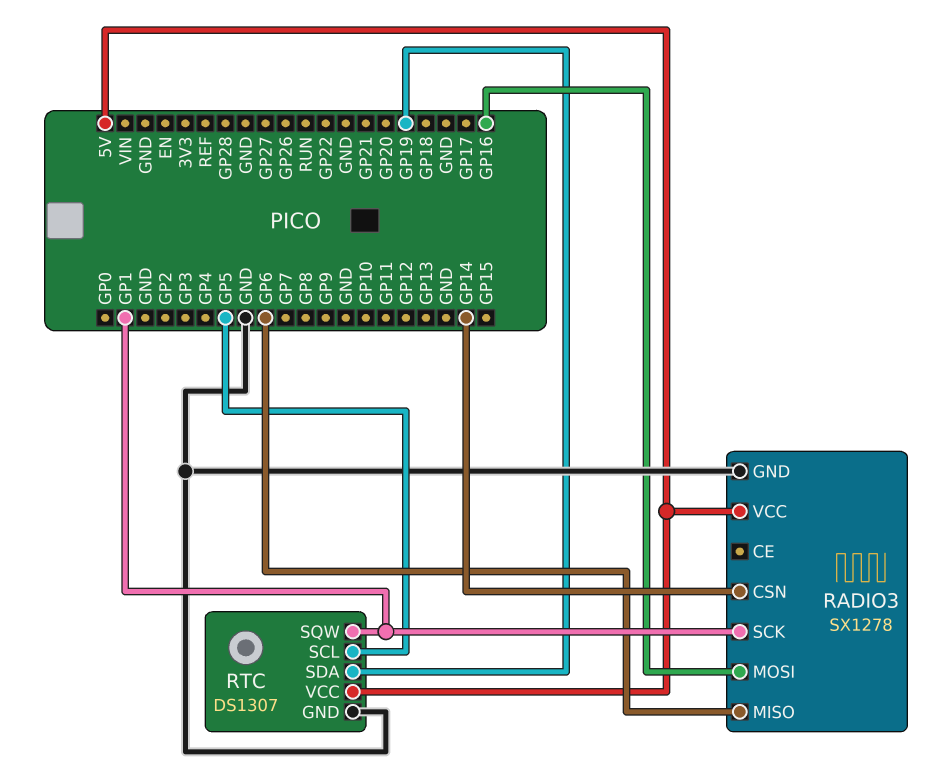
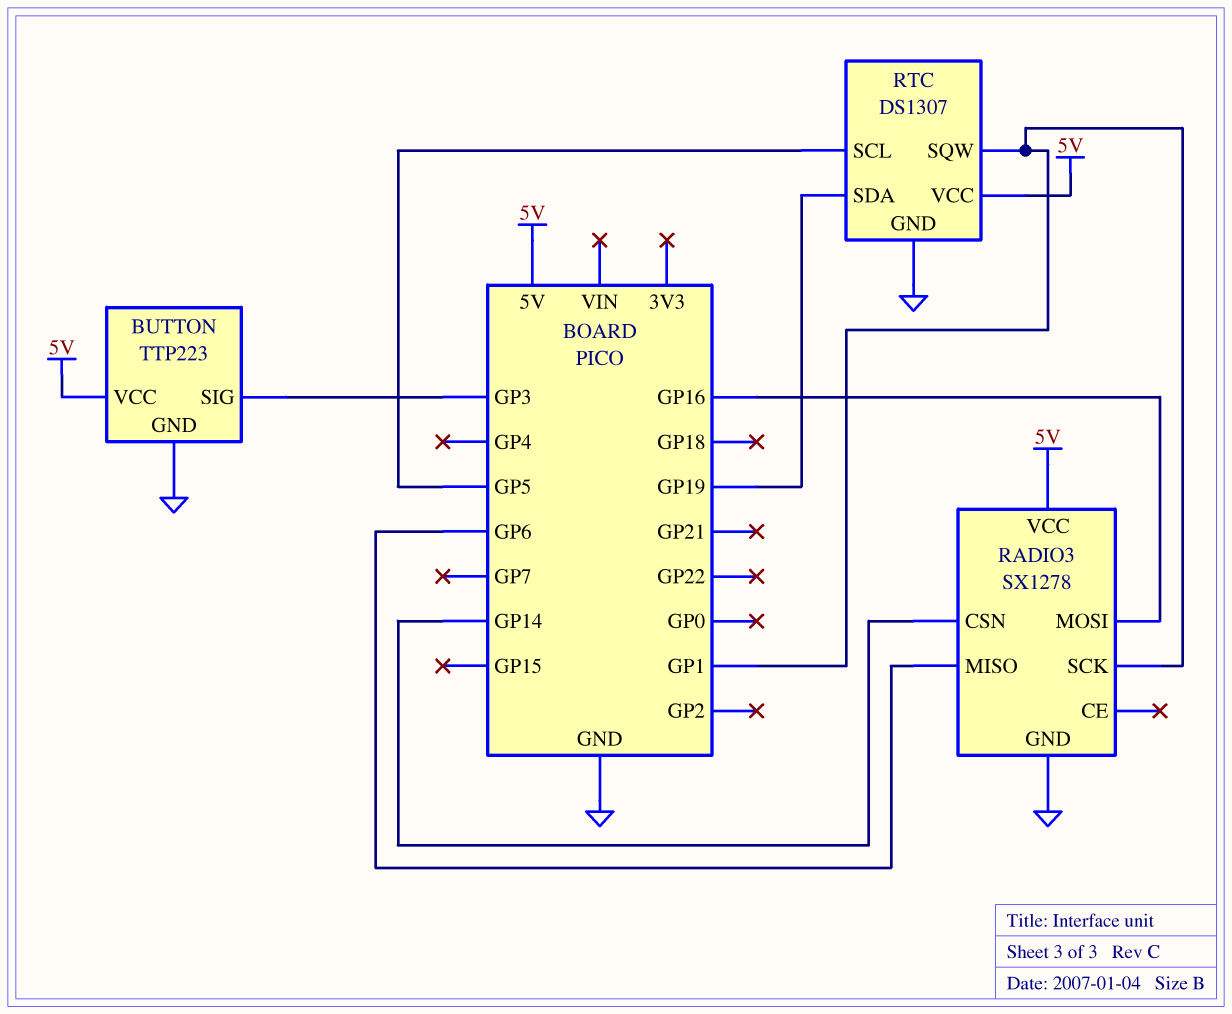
BUTTON: none -> TTP223
BUTTON pin GND: none -> GND
BUTTON pin SIG: none -> GP3
BUTTON pin VCC: none -> 5V

